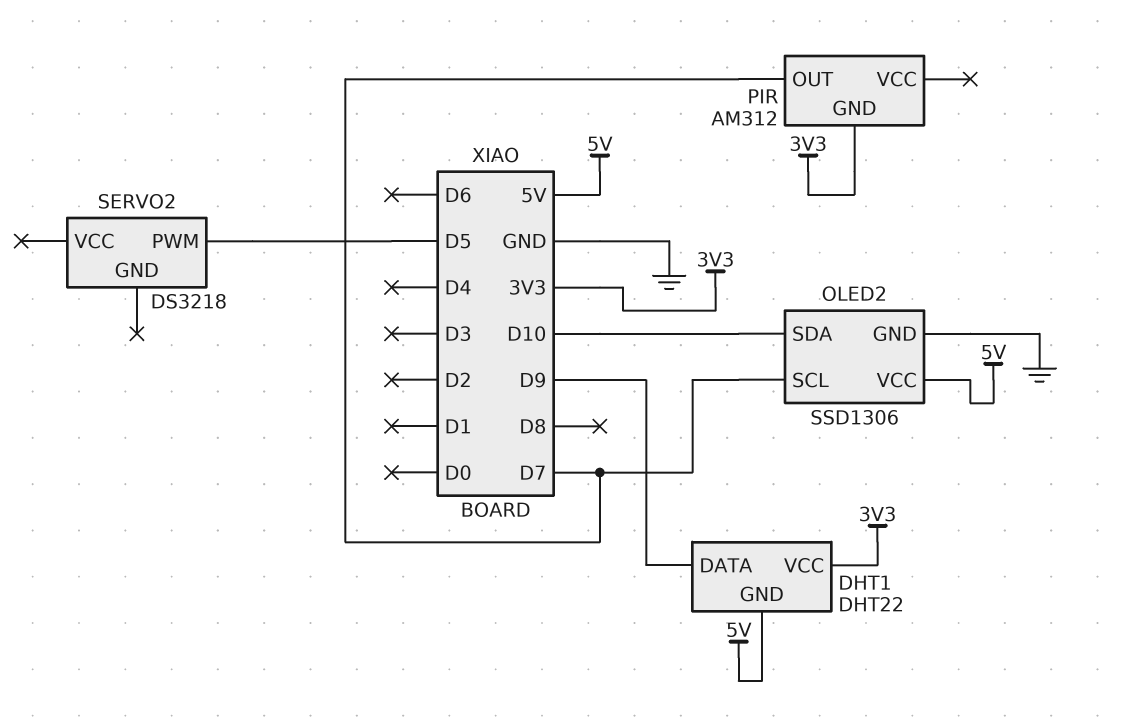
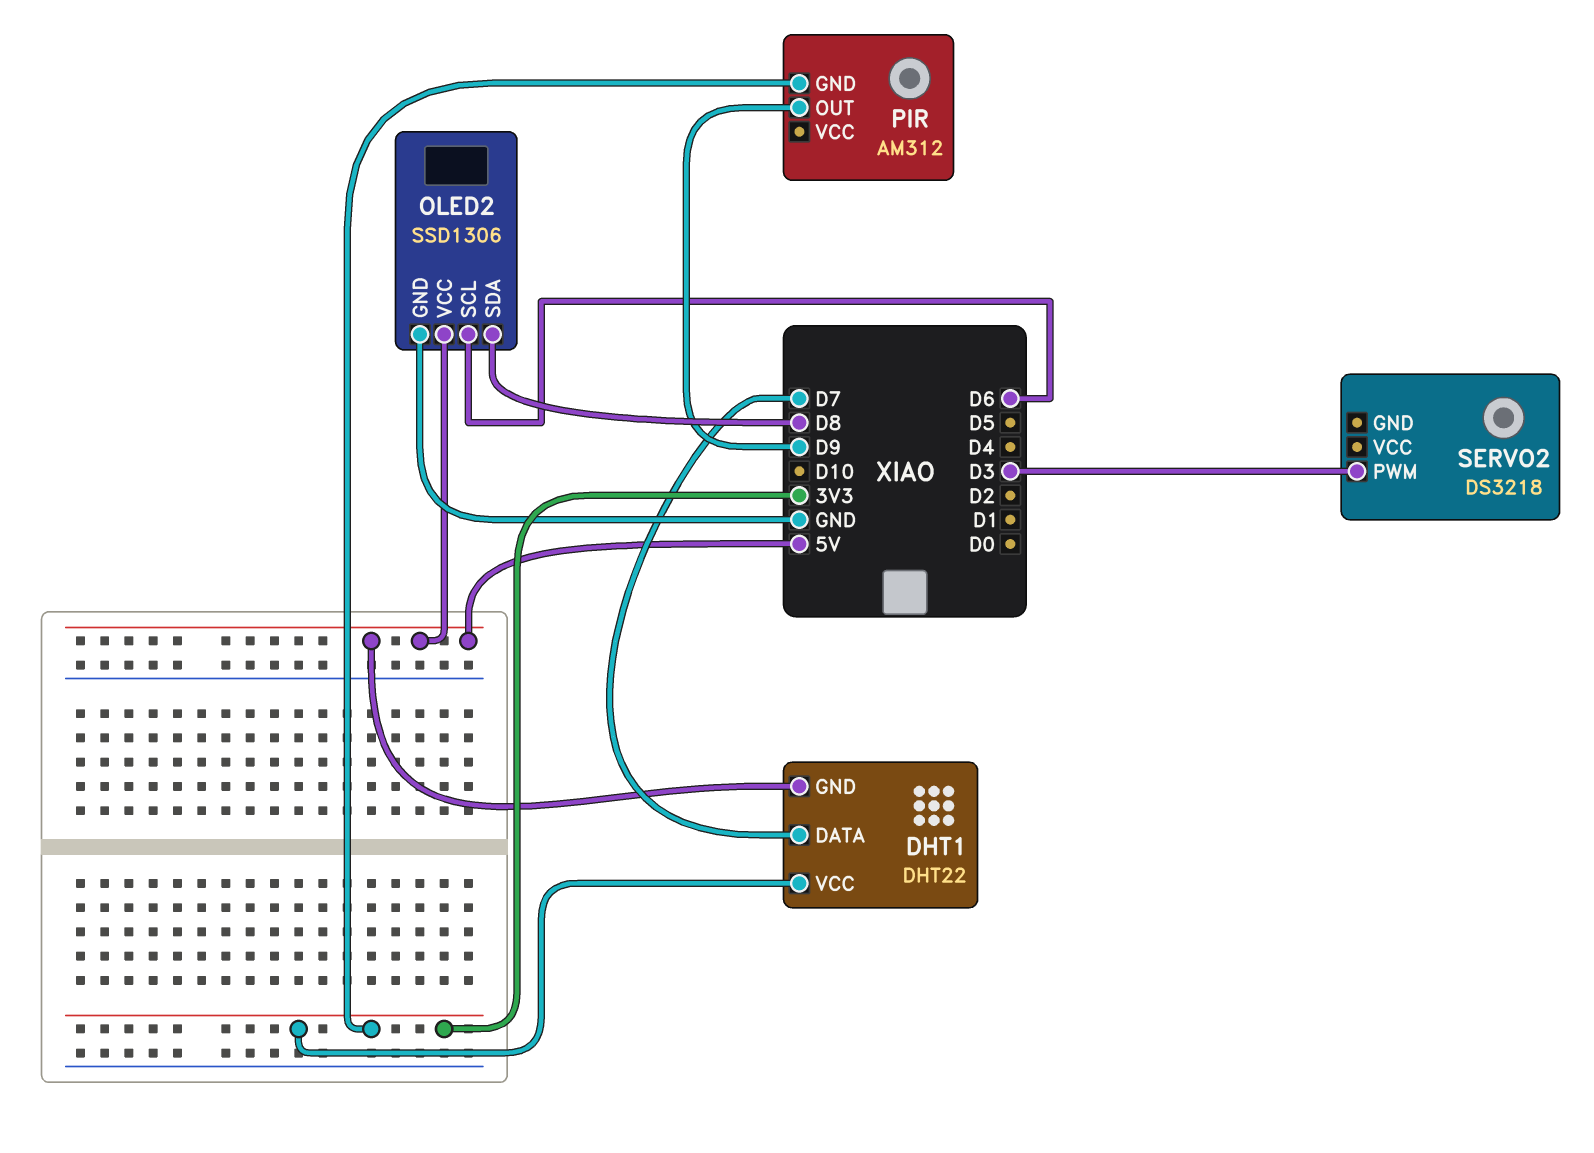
DHT1 pin DATA: D9 -> D7
OLED2 pin SCL: D7 -> D6
OLED2 pin SDA: D10 -> D8
PIR pin OUT: D7 -> D9
SERVO2 pin PWM: D5 -> D3

